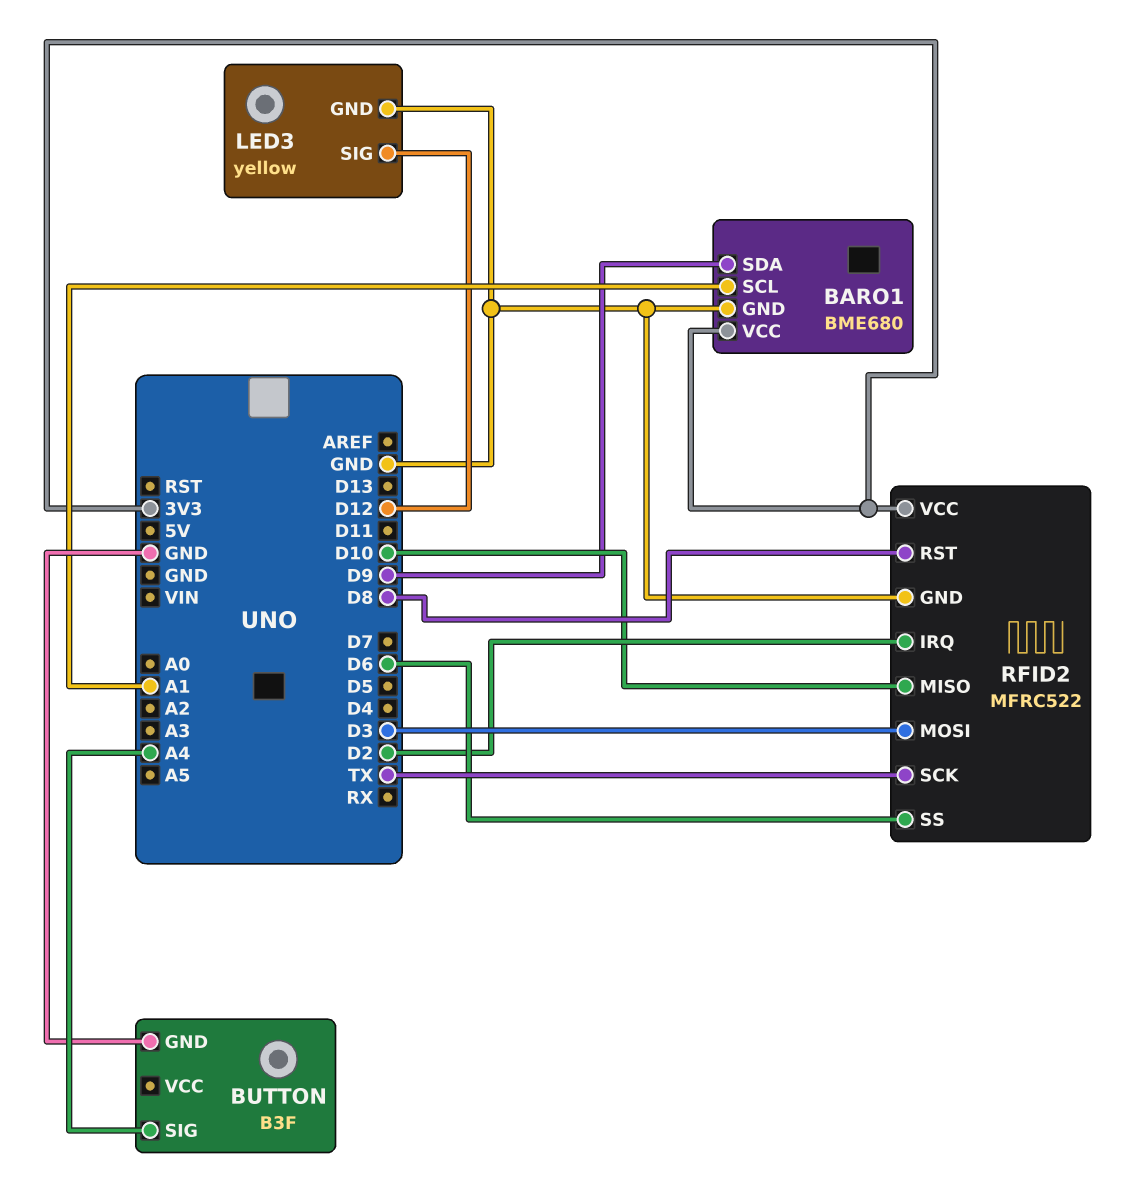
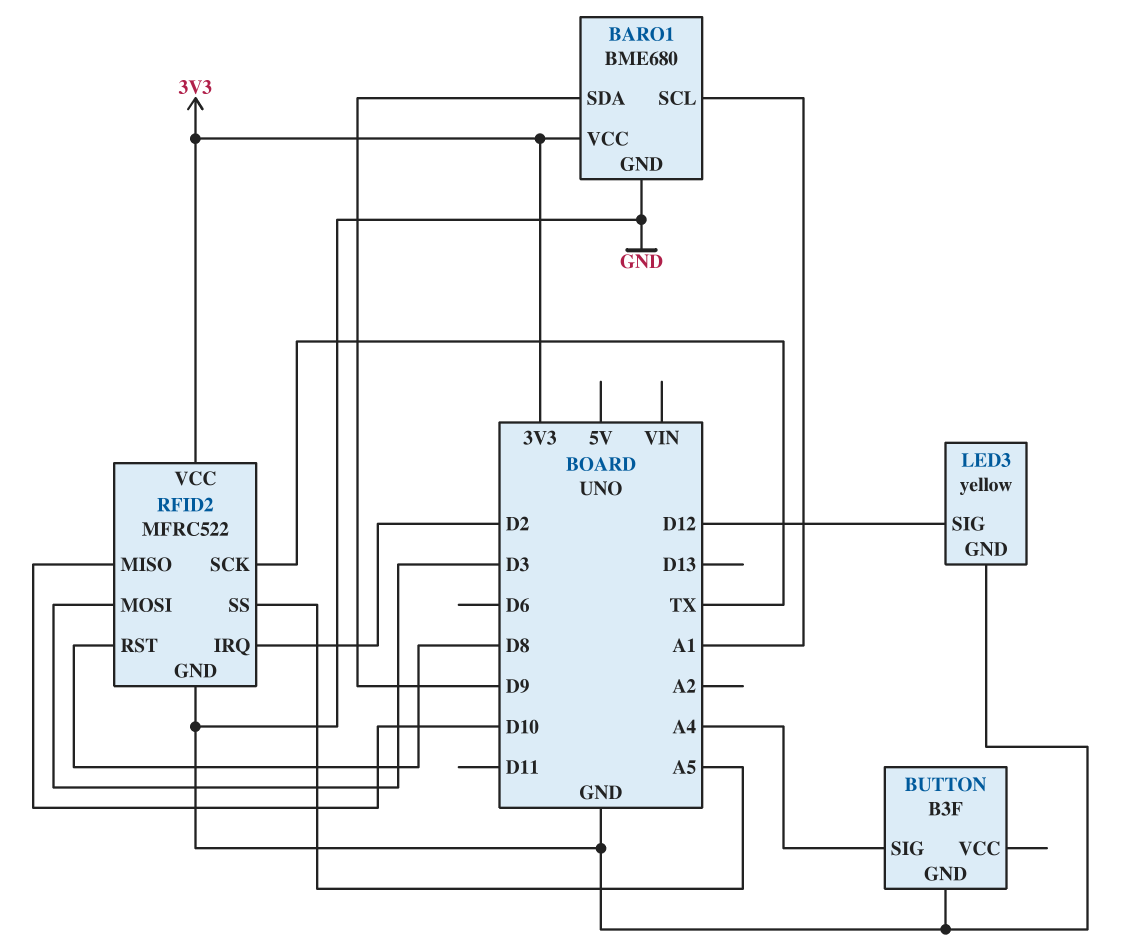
RFID2 pin SS: D6 -> A5

